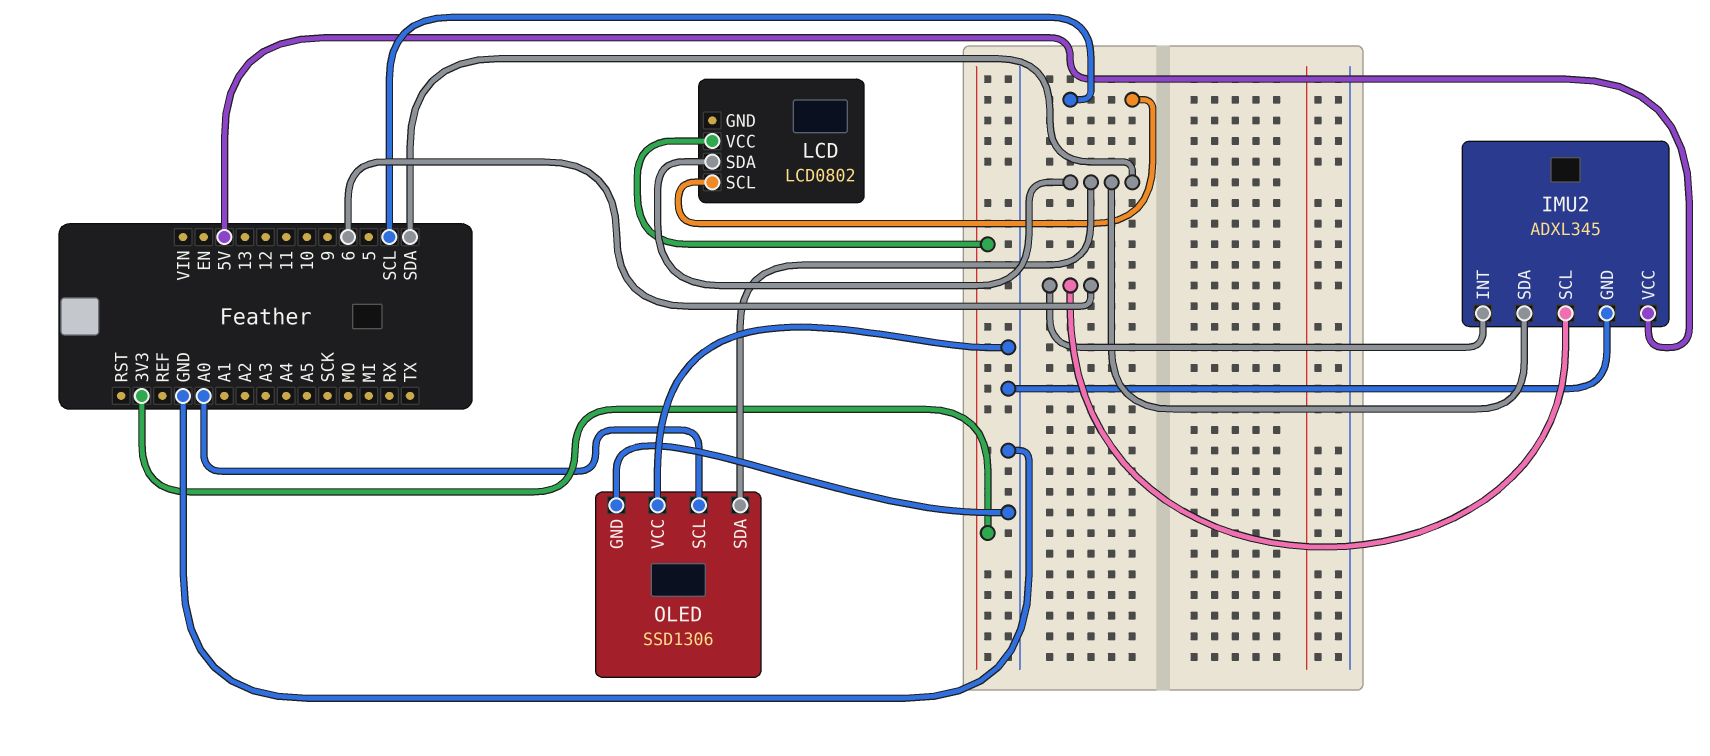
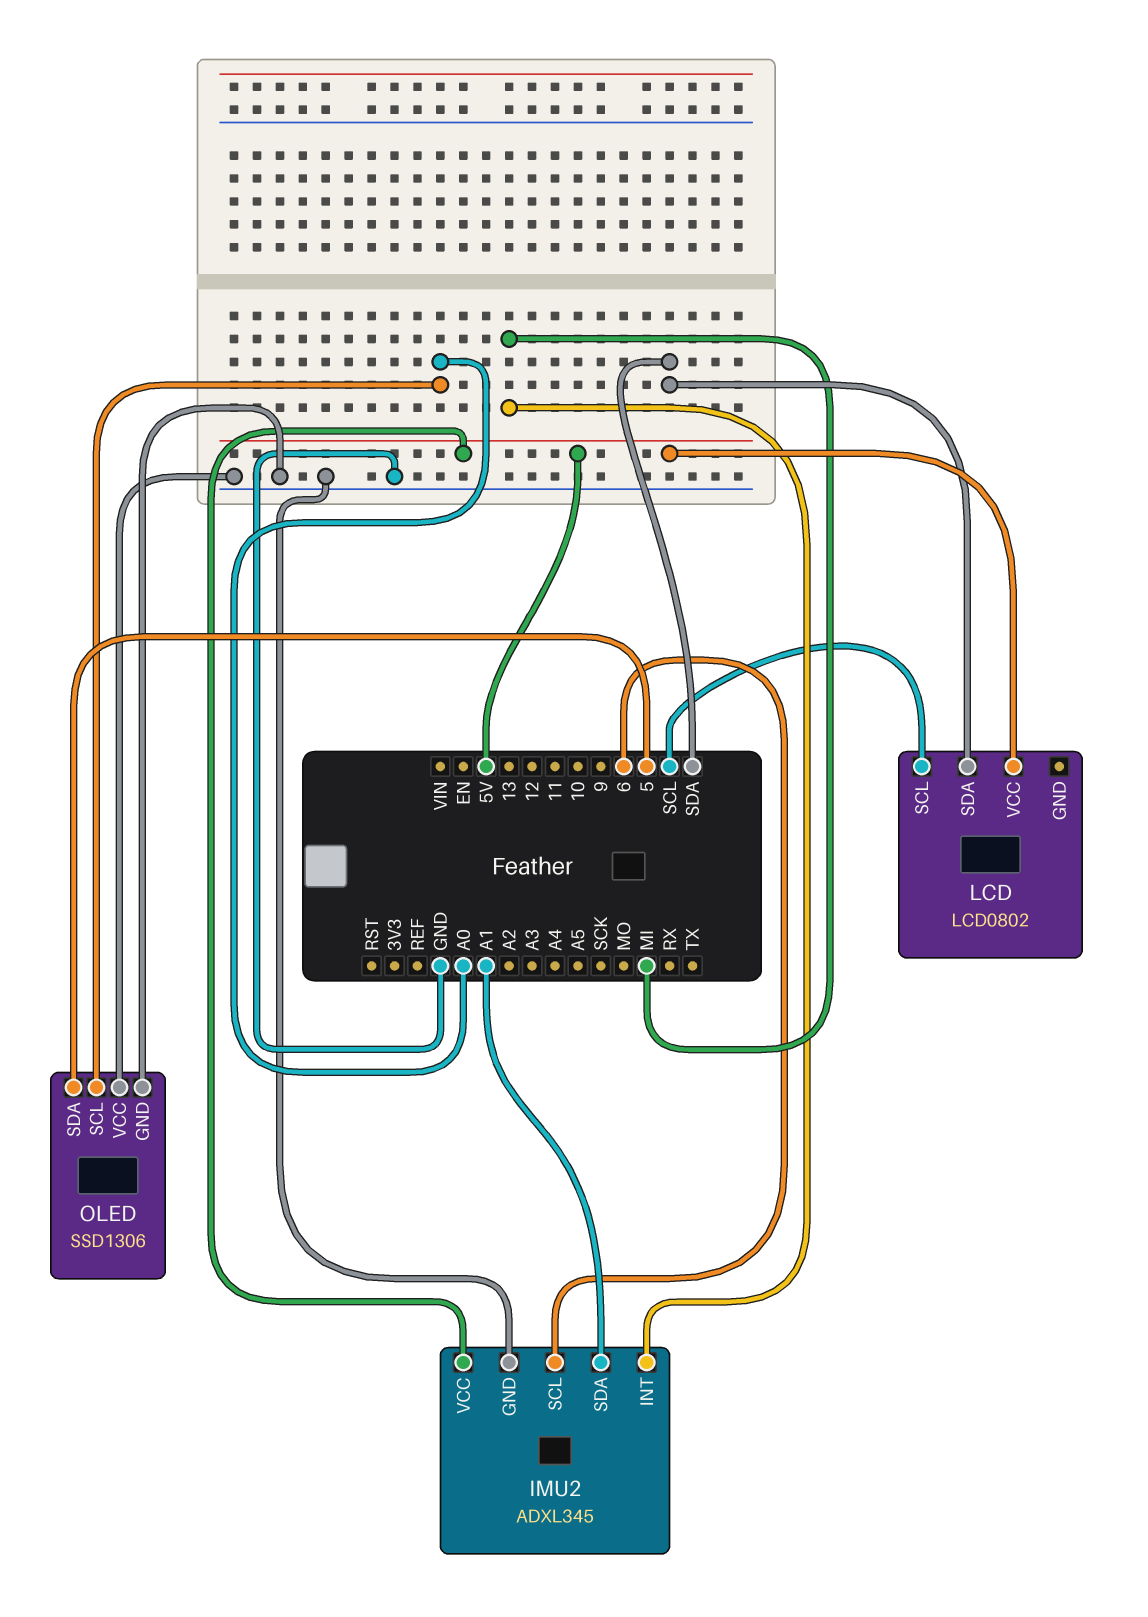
IMU2 pin INT: 6 -> MI
IMU2 pin SDA: SDA -> A1
LCD pin VCC: 3V3 -> 5V
OLED pin SDA: SDA -> 5

